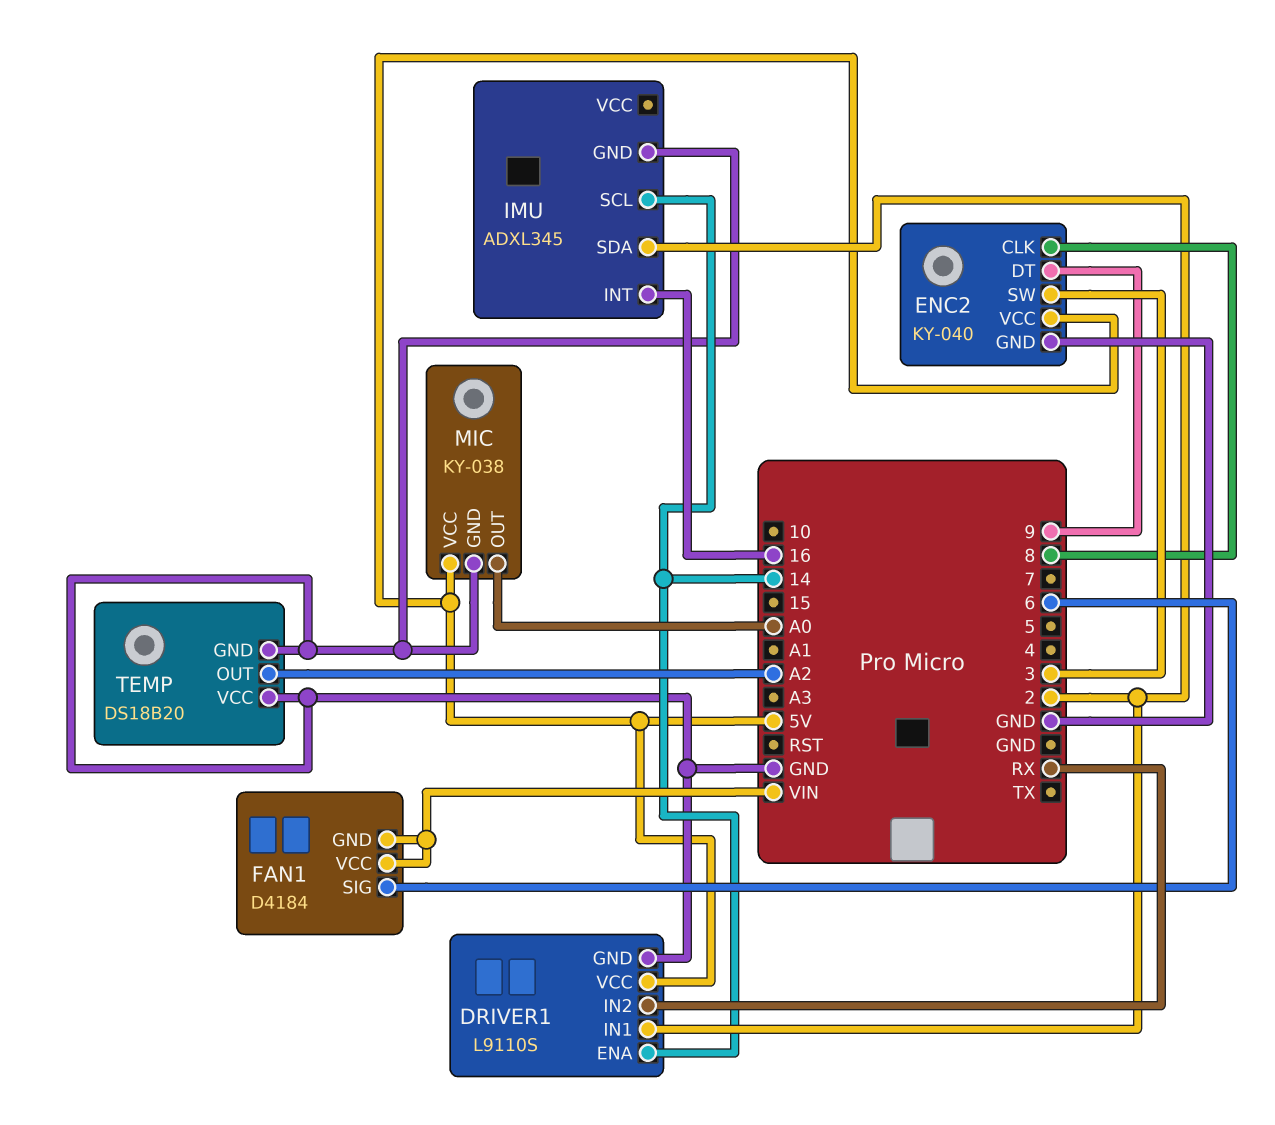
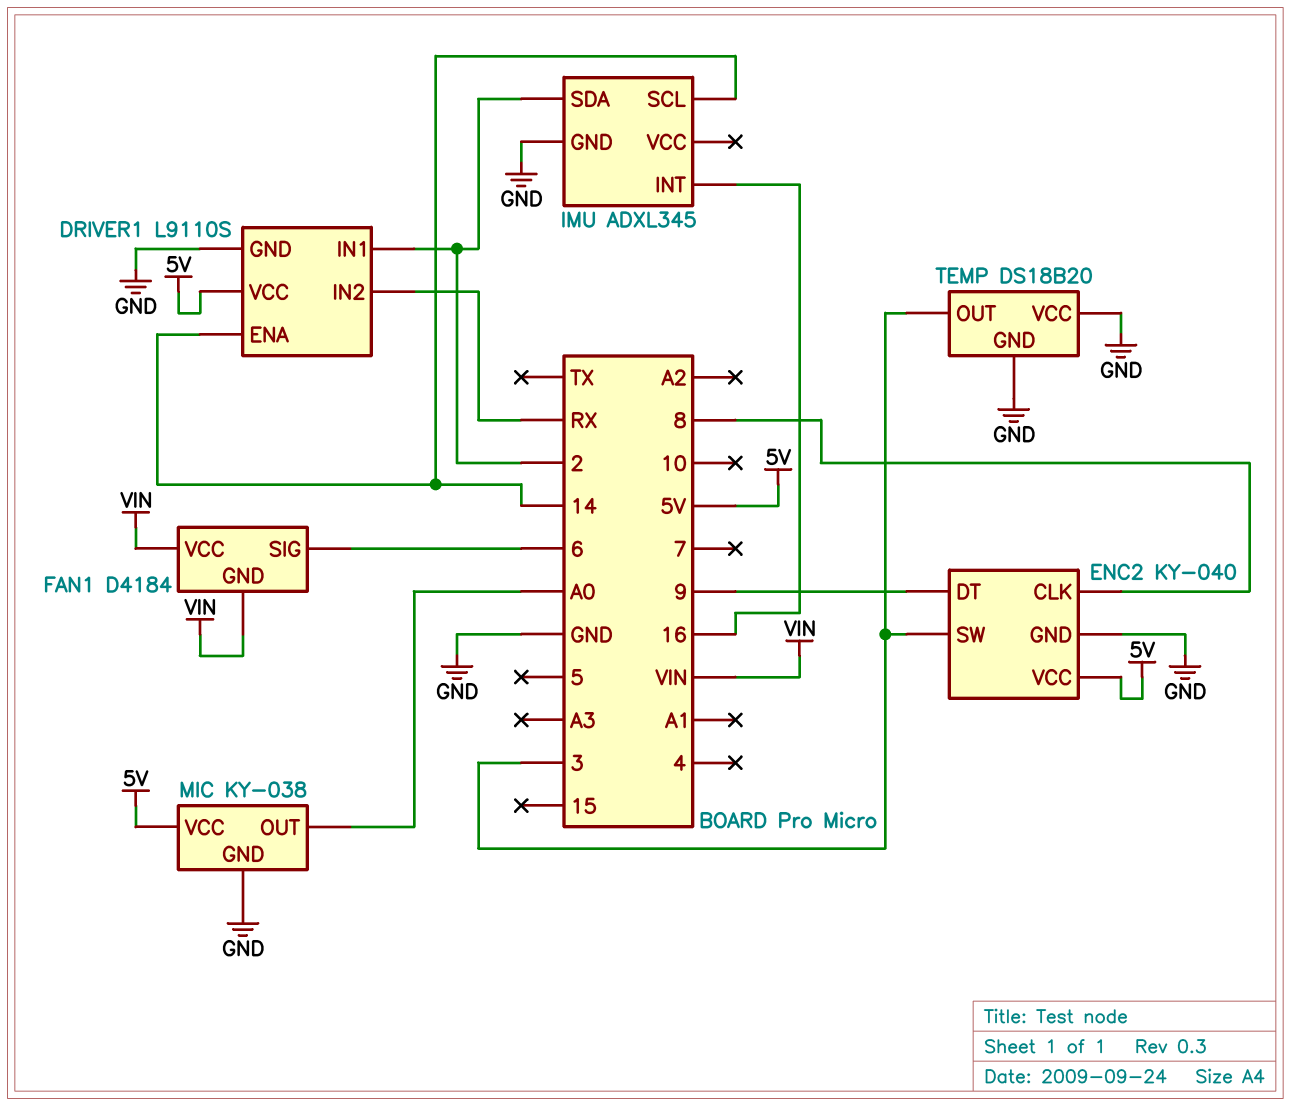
TEMP pin OUT: A2 -> 3

